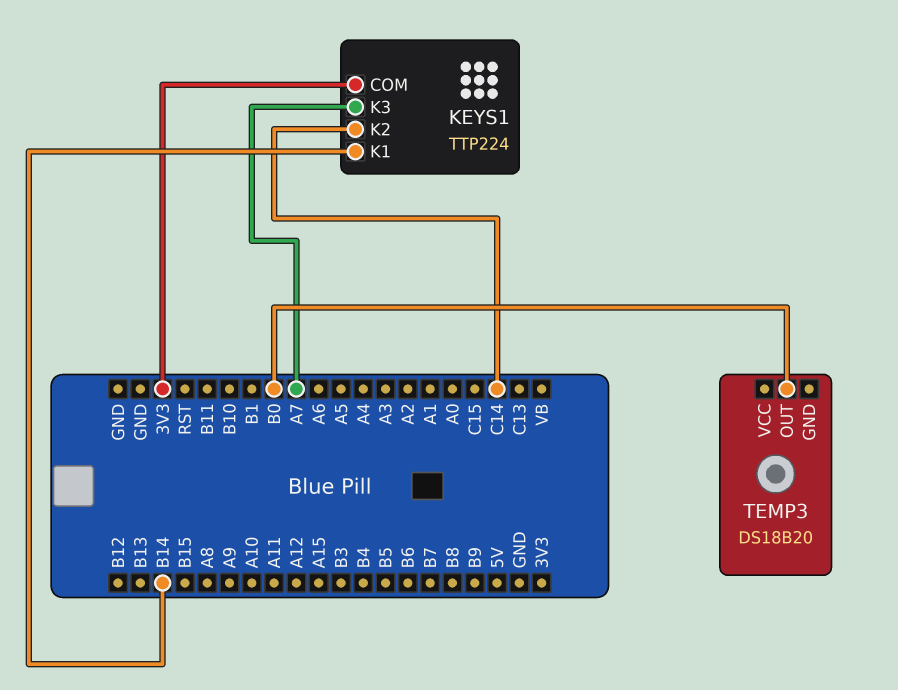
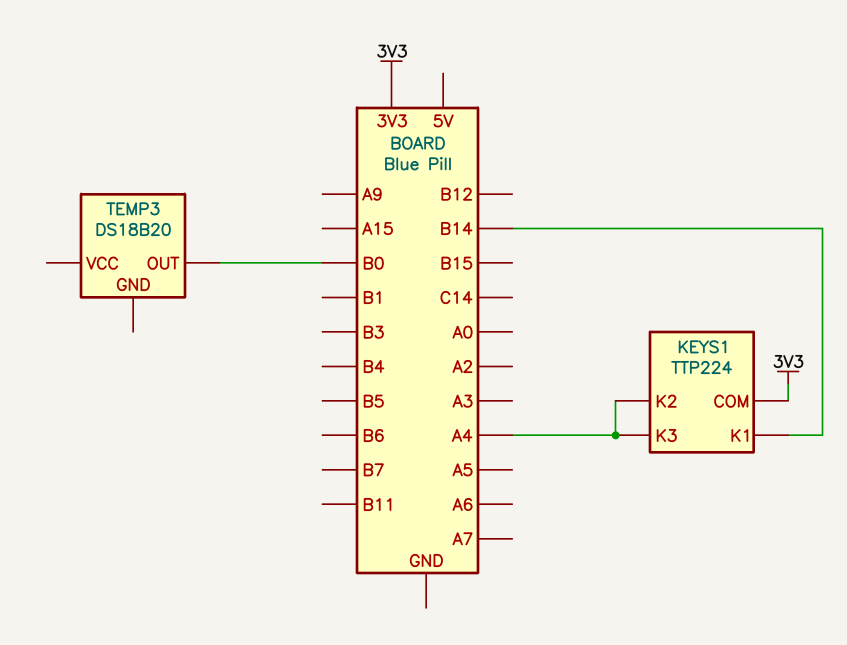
KEYS1 pin K2: C14 -> A4
KEYS1 pin K3: A7 -> A4

